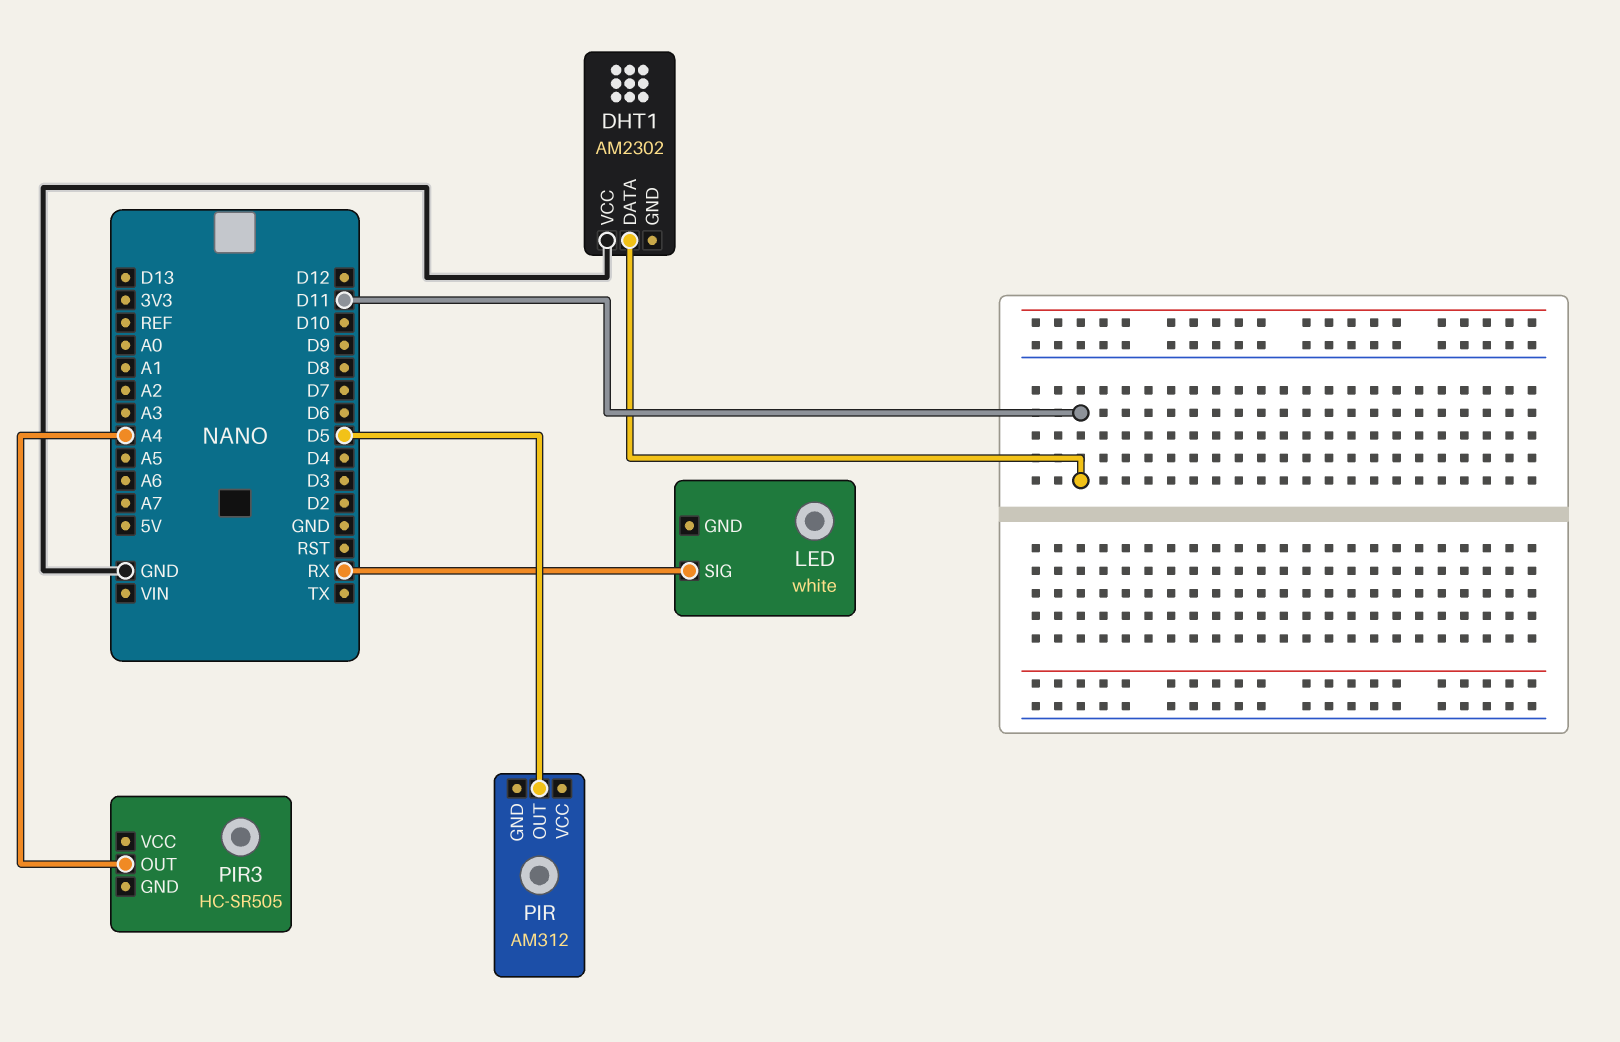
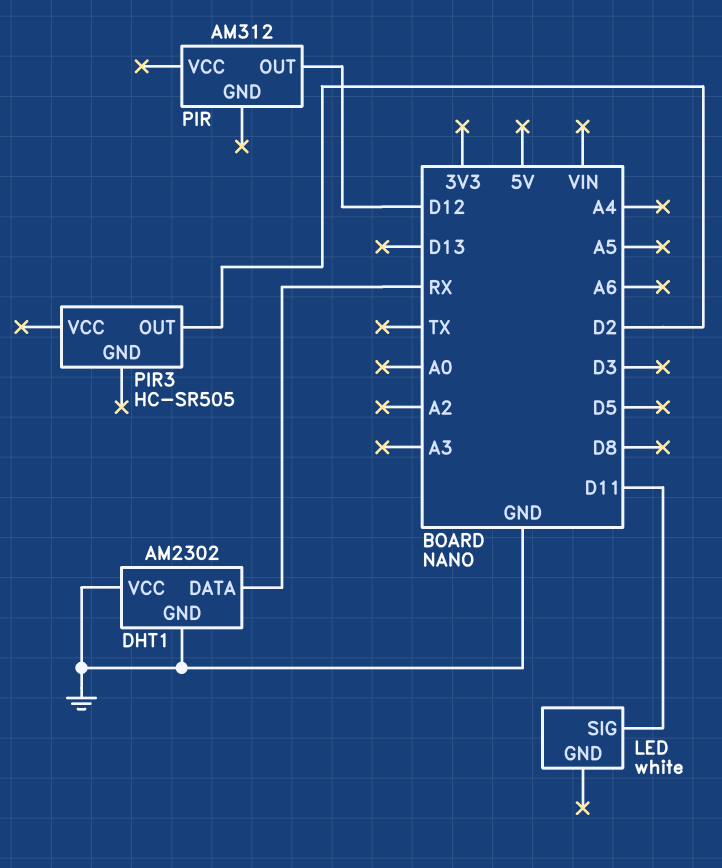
DHT1 pin DATA: D11 -> RX
DHT1 pin GND: none -> GND
LED pin SIG: RX -> D11
PIR pin OUT: D5 -> D12
PIR3 pin OUT: A4 -> D2

